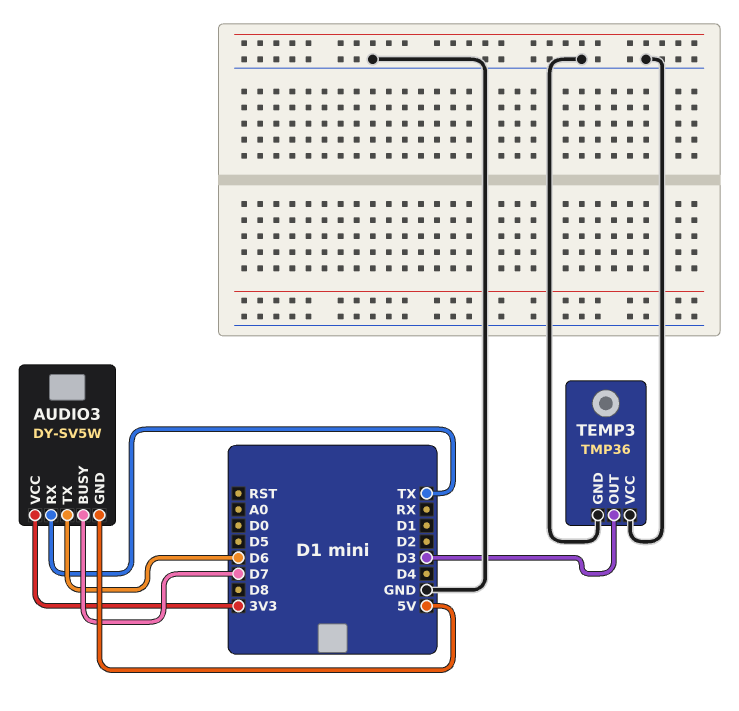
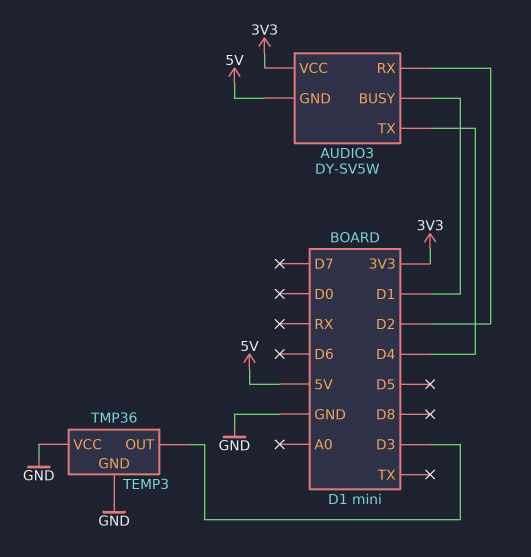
AUDIO3 pin BUSY: D7 -> D1
AUDIO3 pin RX: TX -> D2
AUDIO3 pin TX: D6 -> D4

